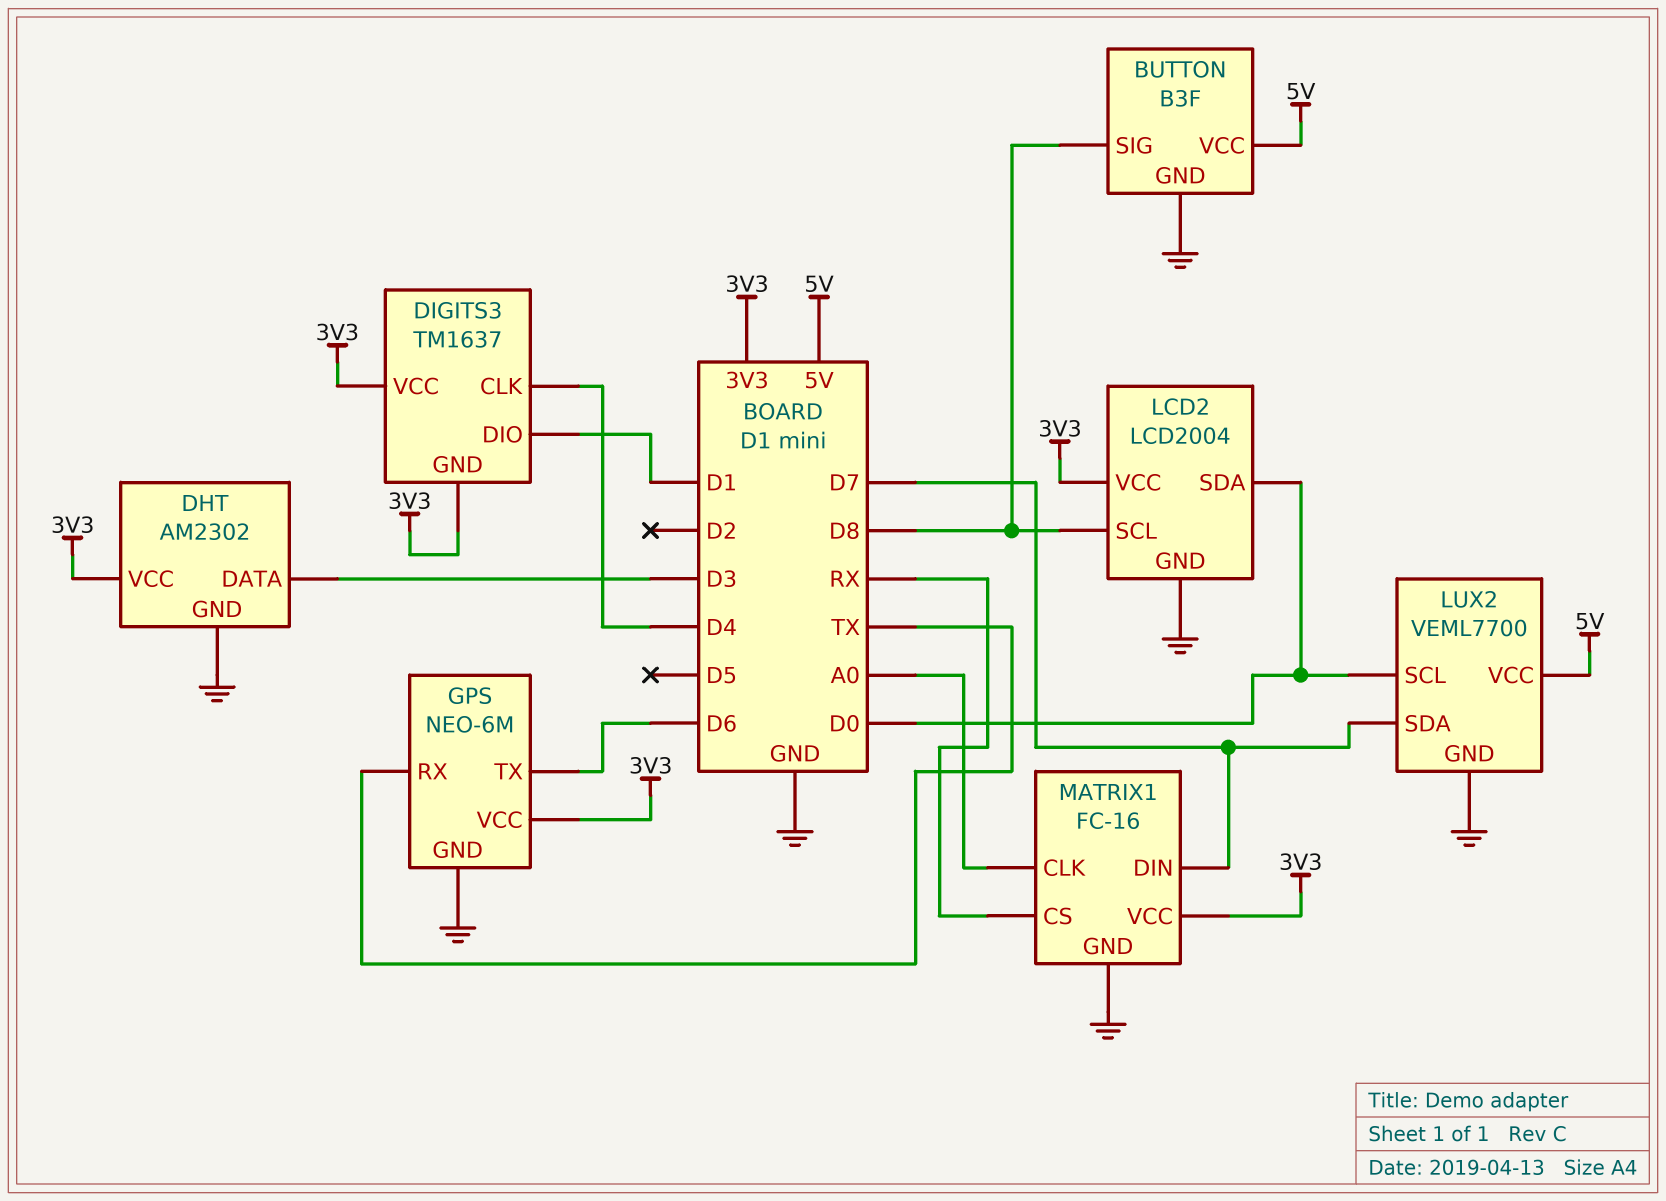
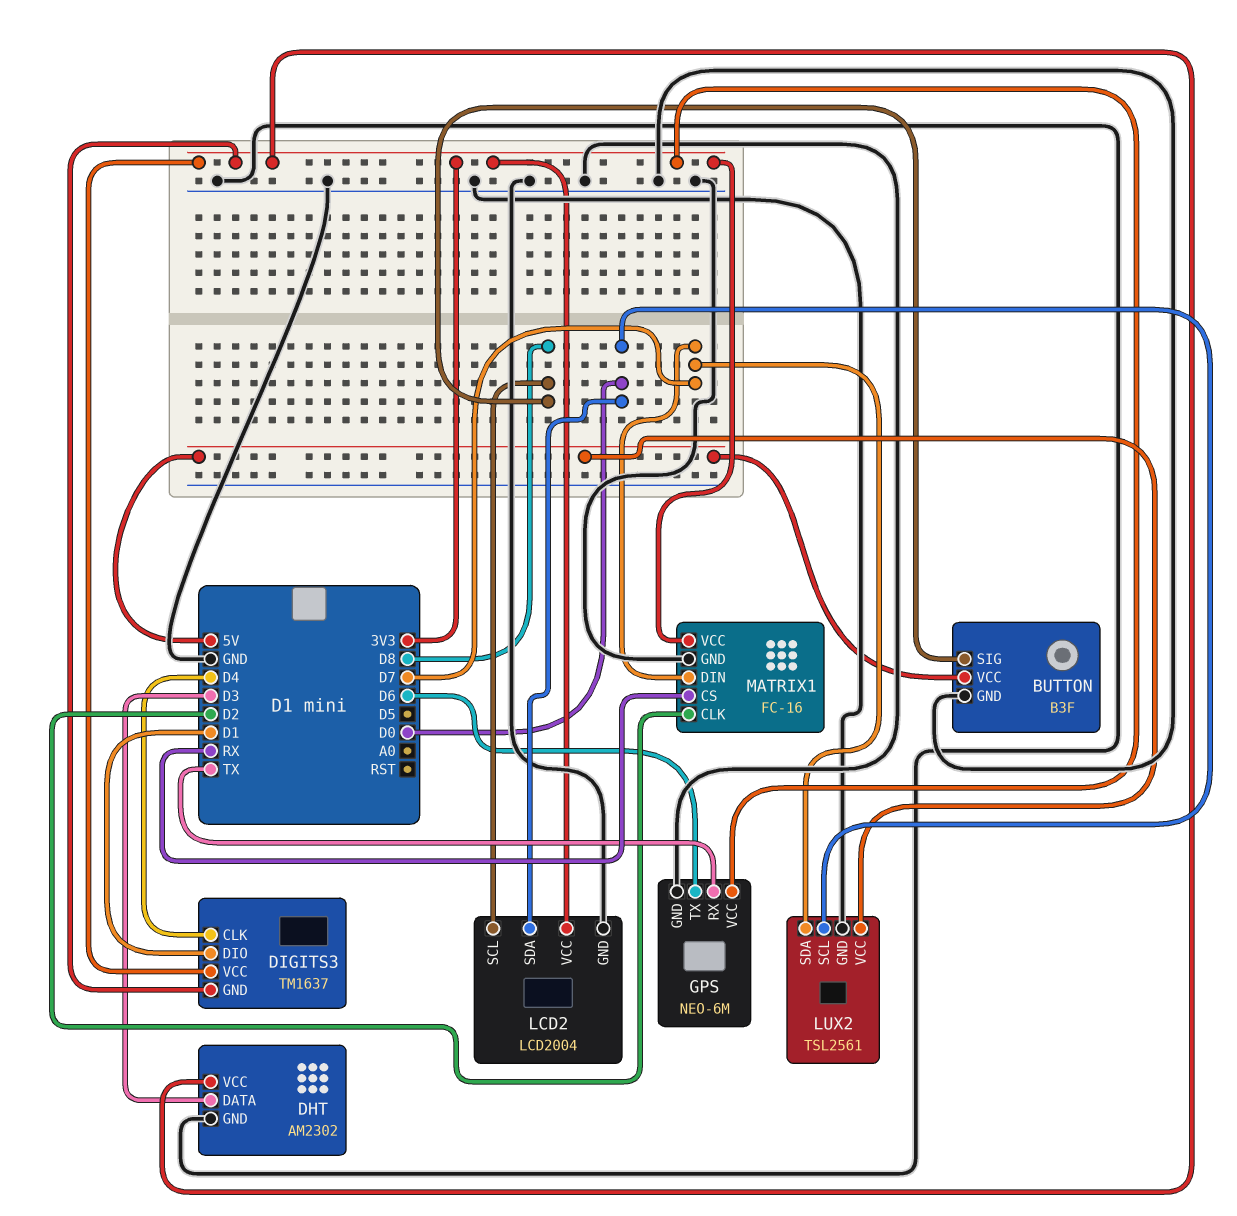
LUX2: VEML7700 -> TSL2561
MATRIX1 pin CLK: A0 -> D2

